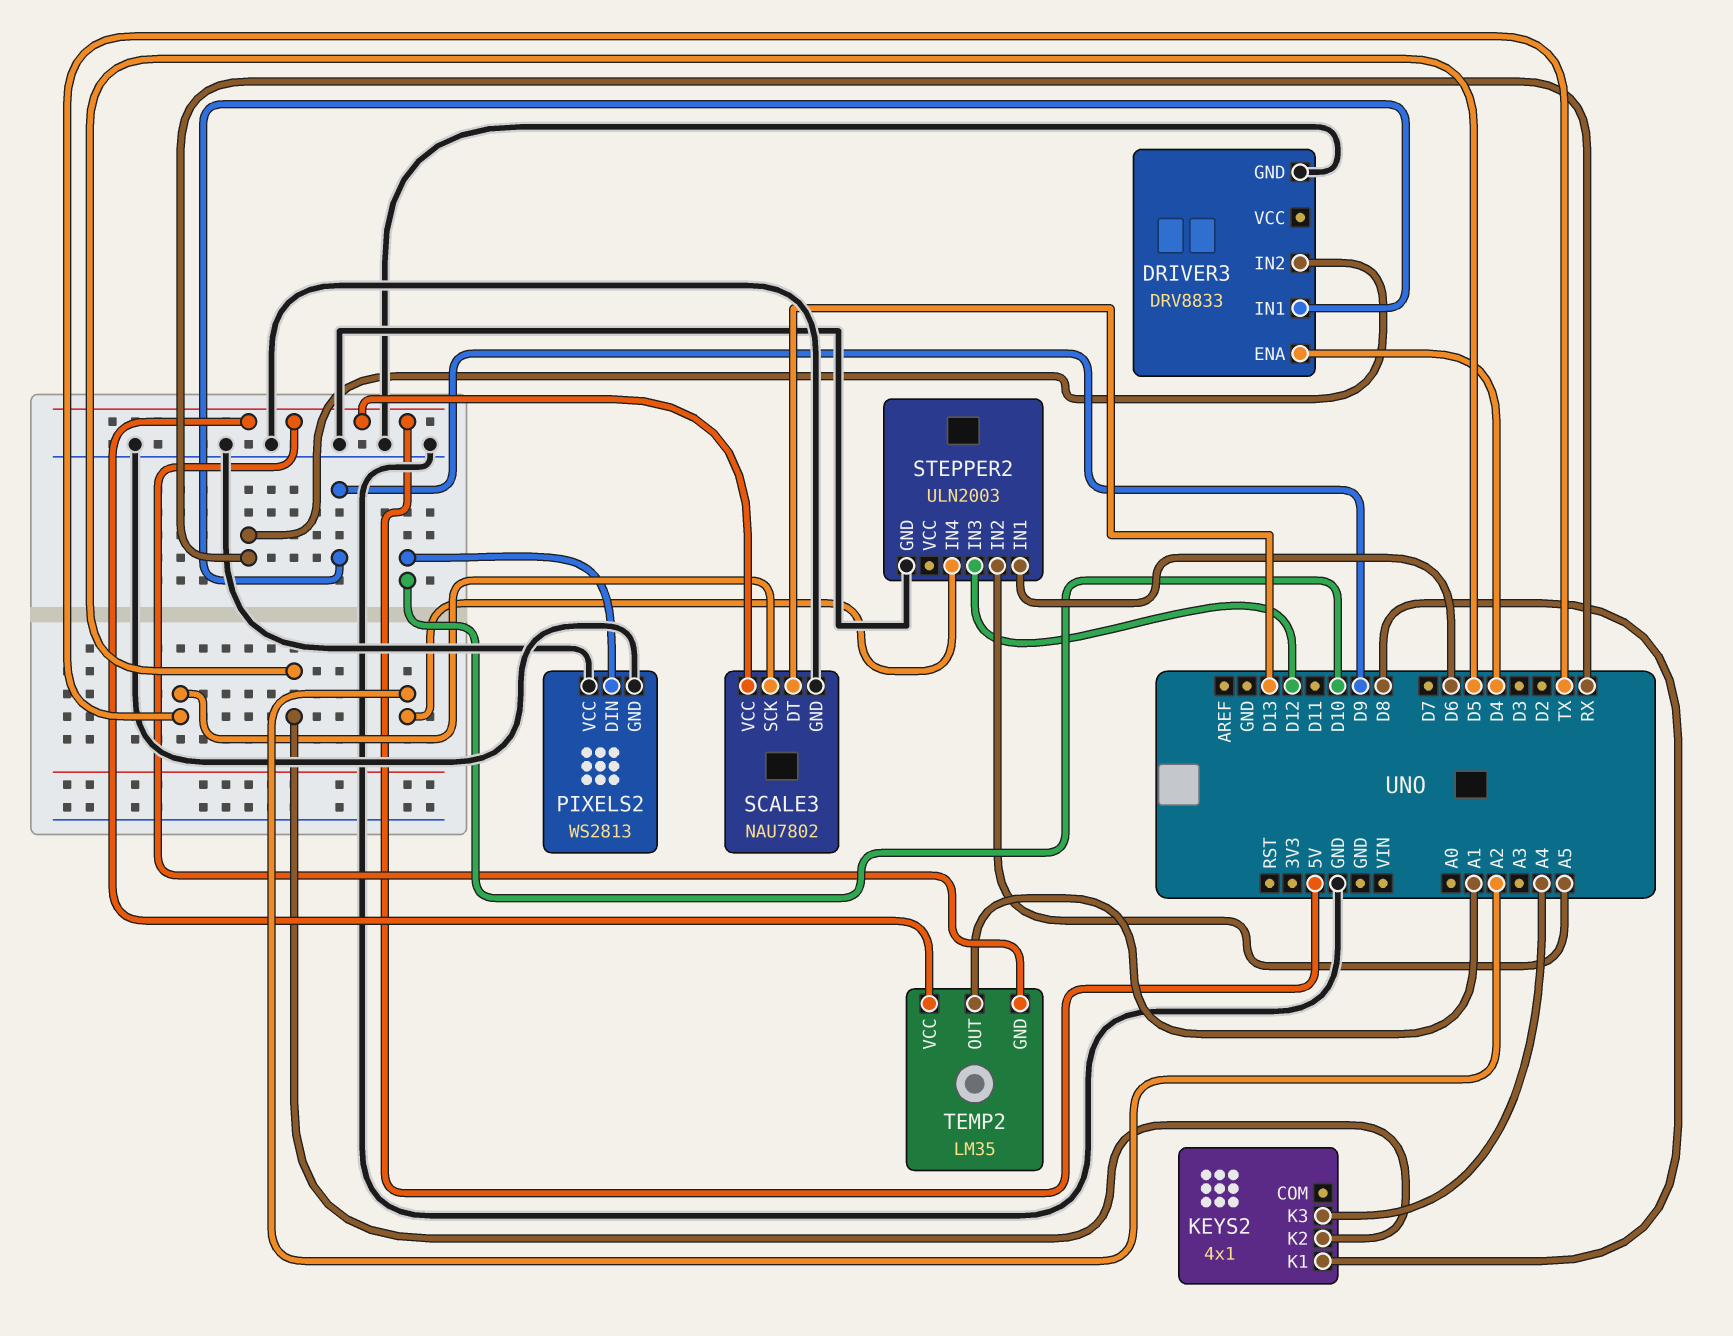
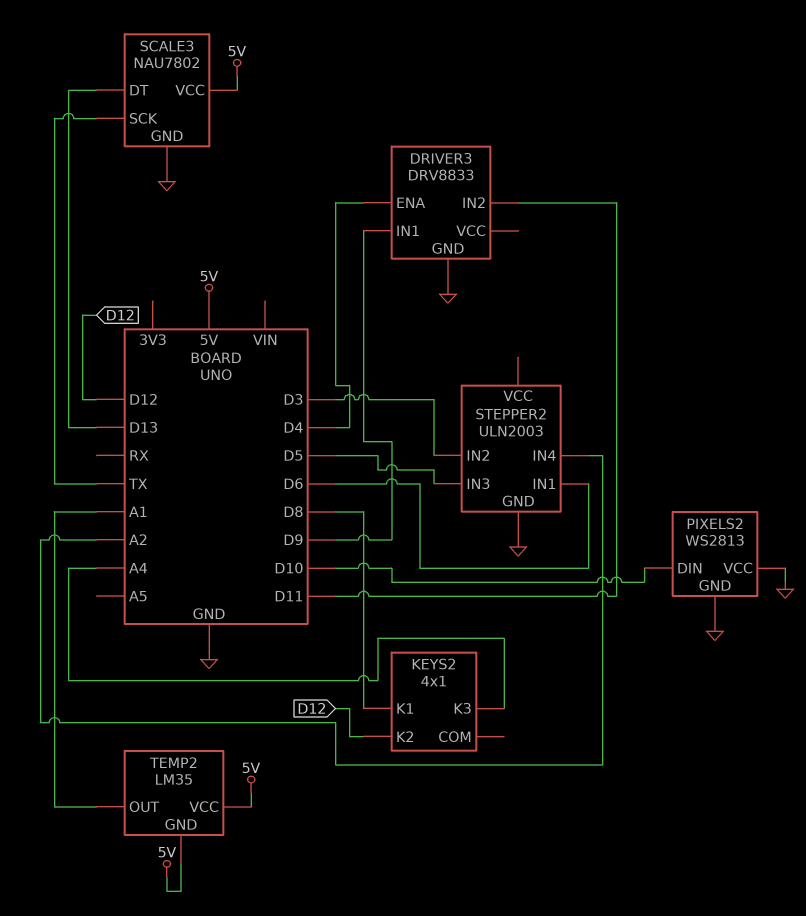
DRIVER3 pin IN2: RX -> D11
KEYS2 pin K2: D5 -> D12
STEPPER2 pin IN2: A5 -> D3
STEPPER2 pin IN3: D12 -> D5

